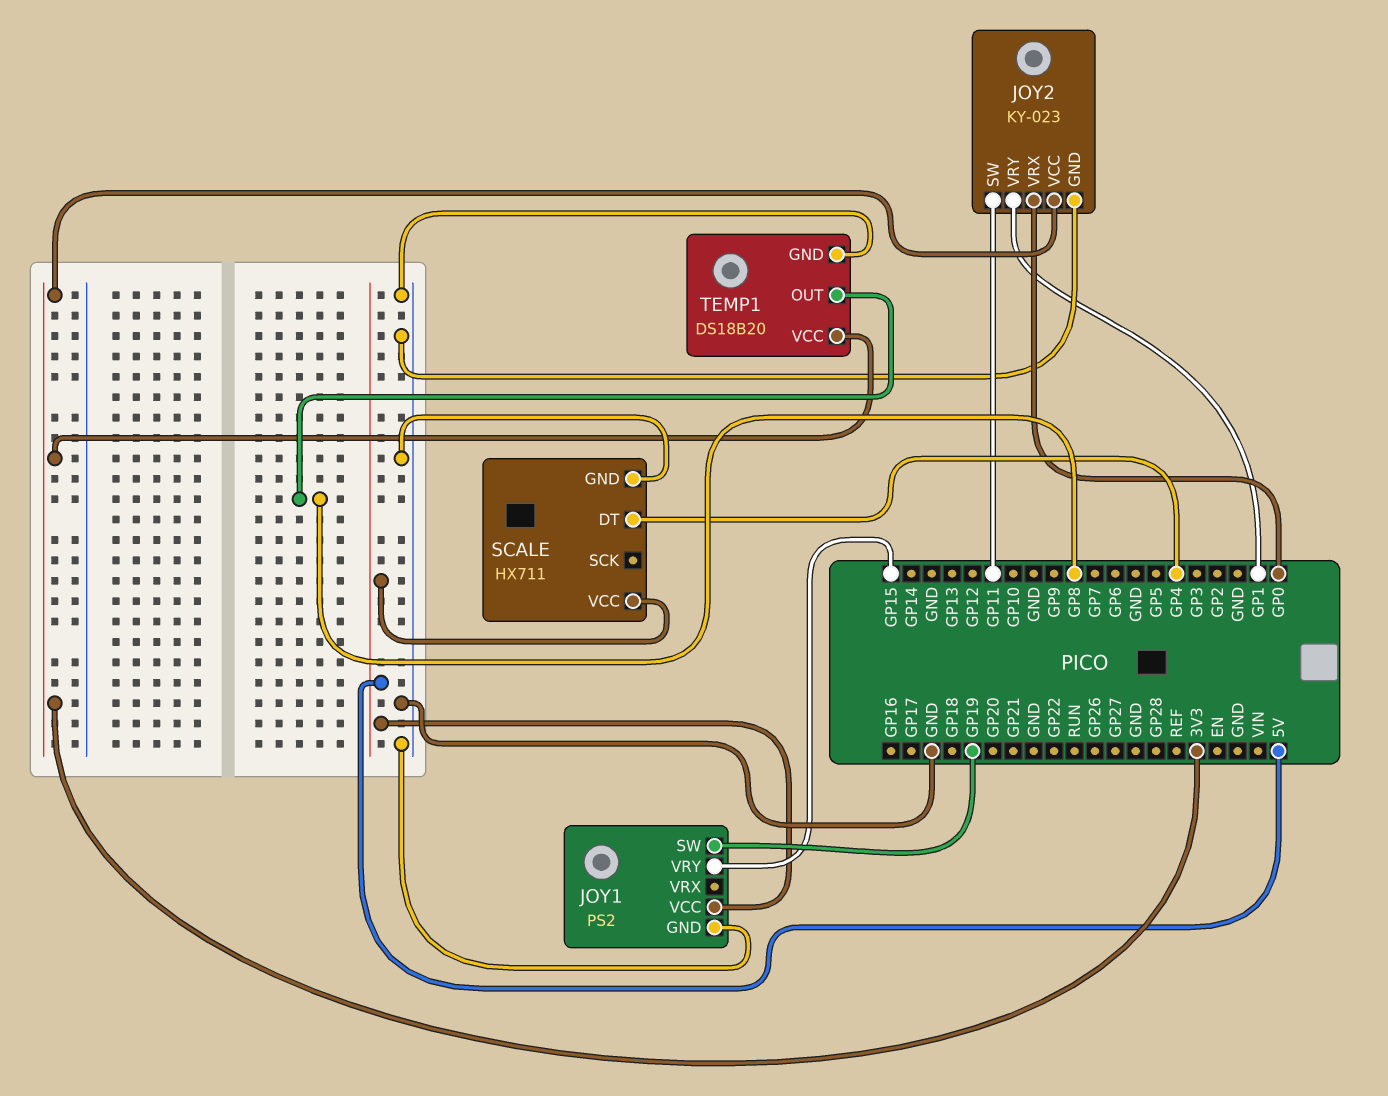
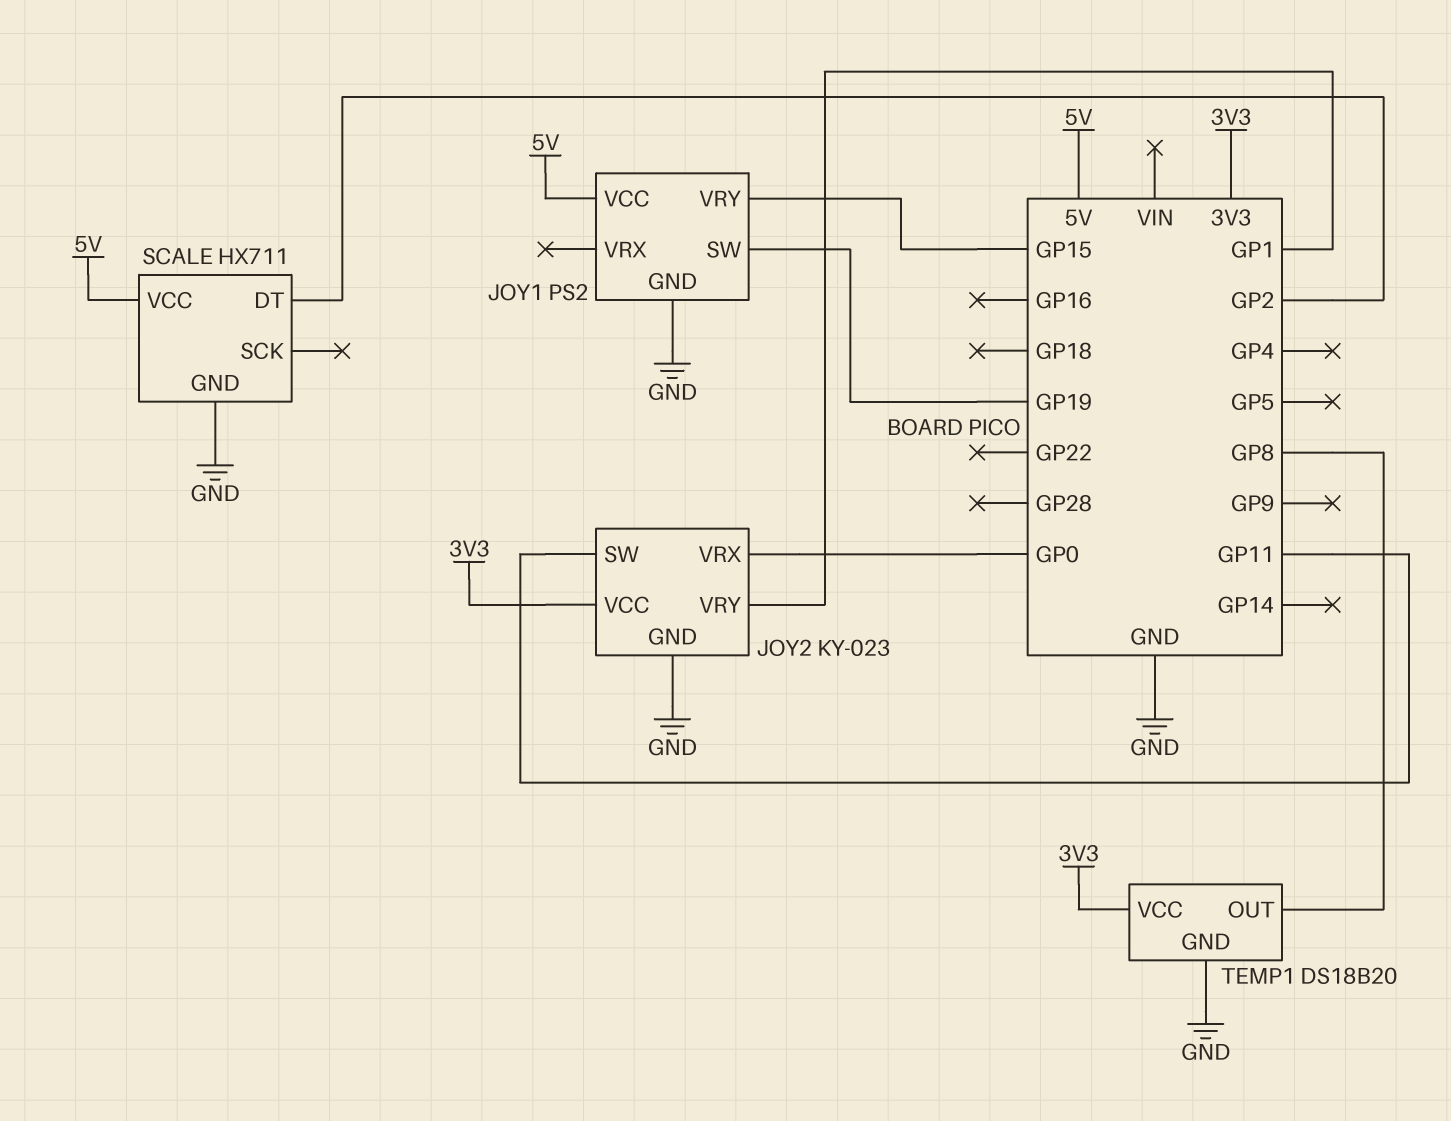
SCALE pin DT: GP4 -> GP2

